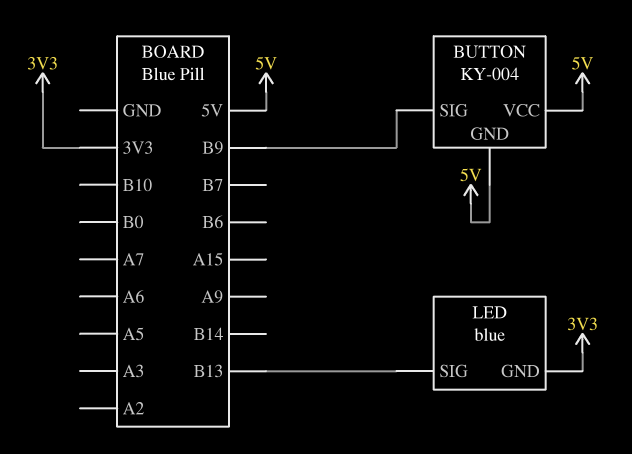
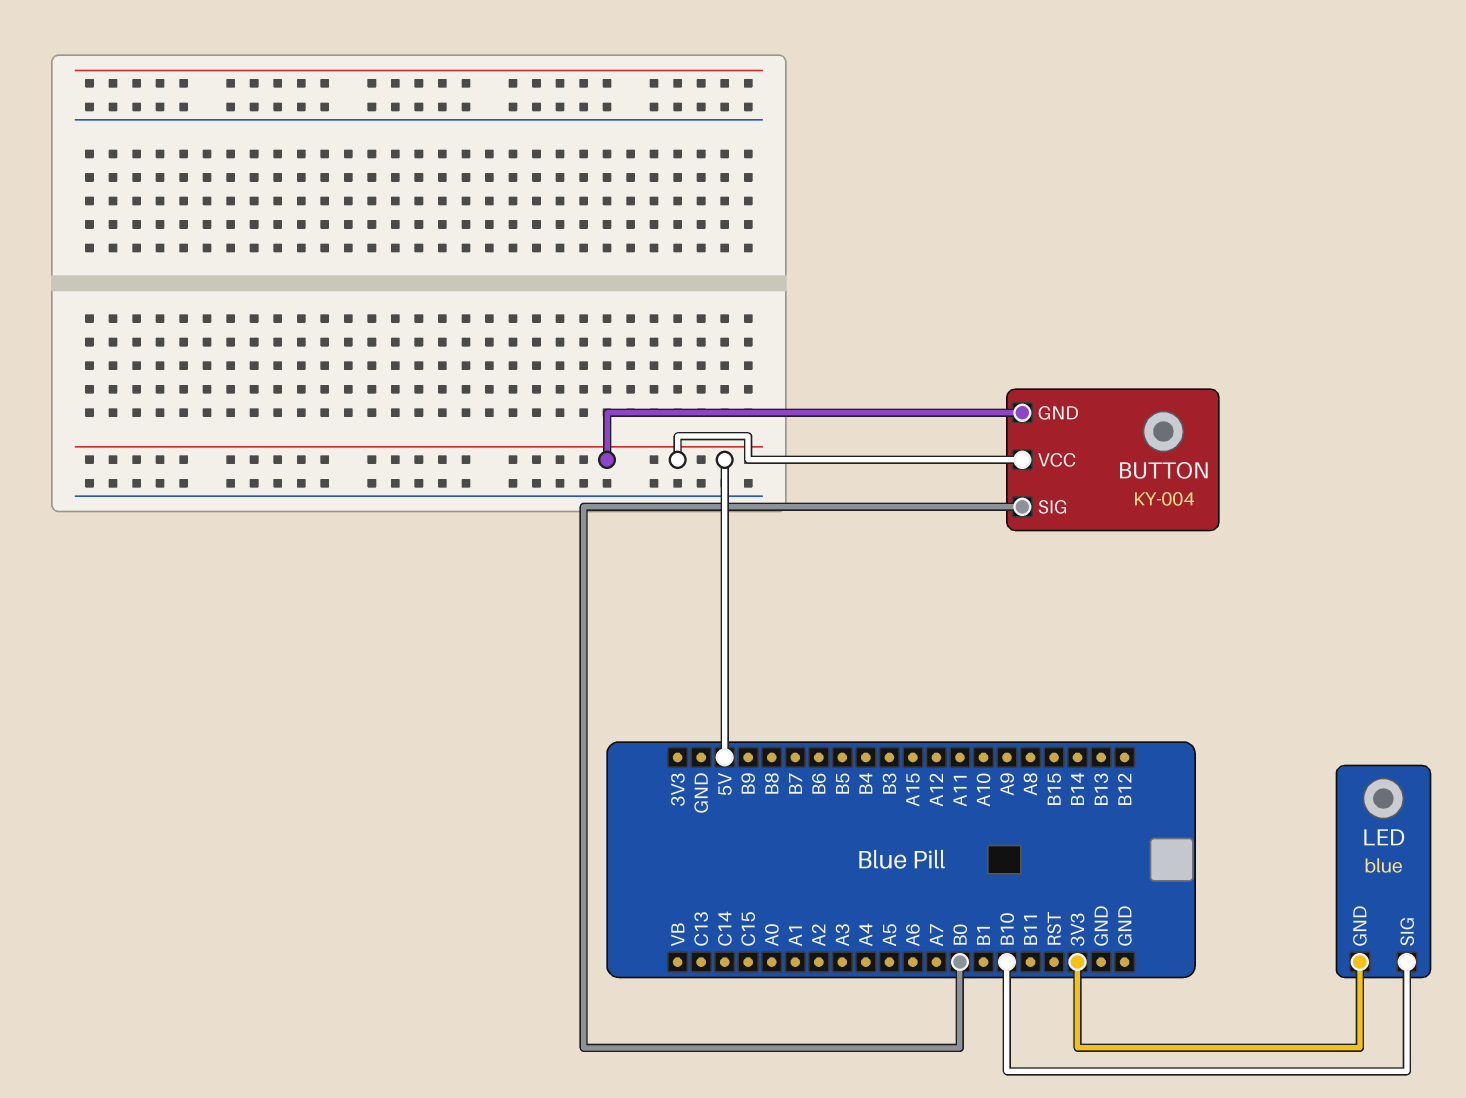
BUTTON pin SIG: B9 -> B0
LED pin SIG: B13 -> B10

